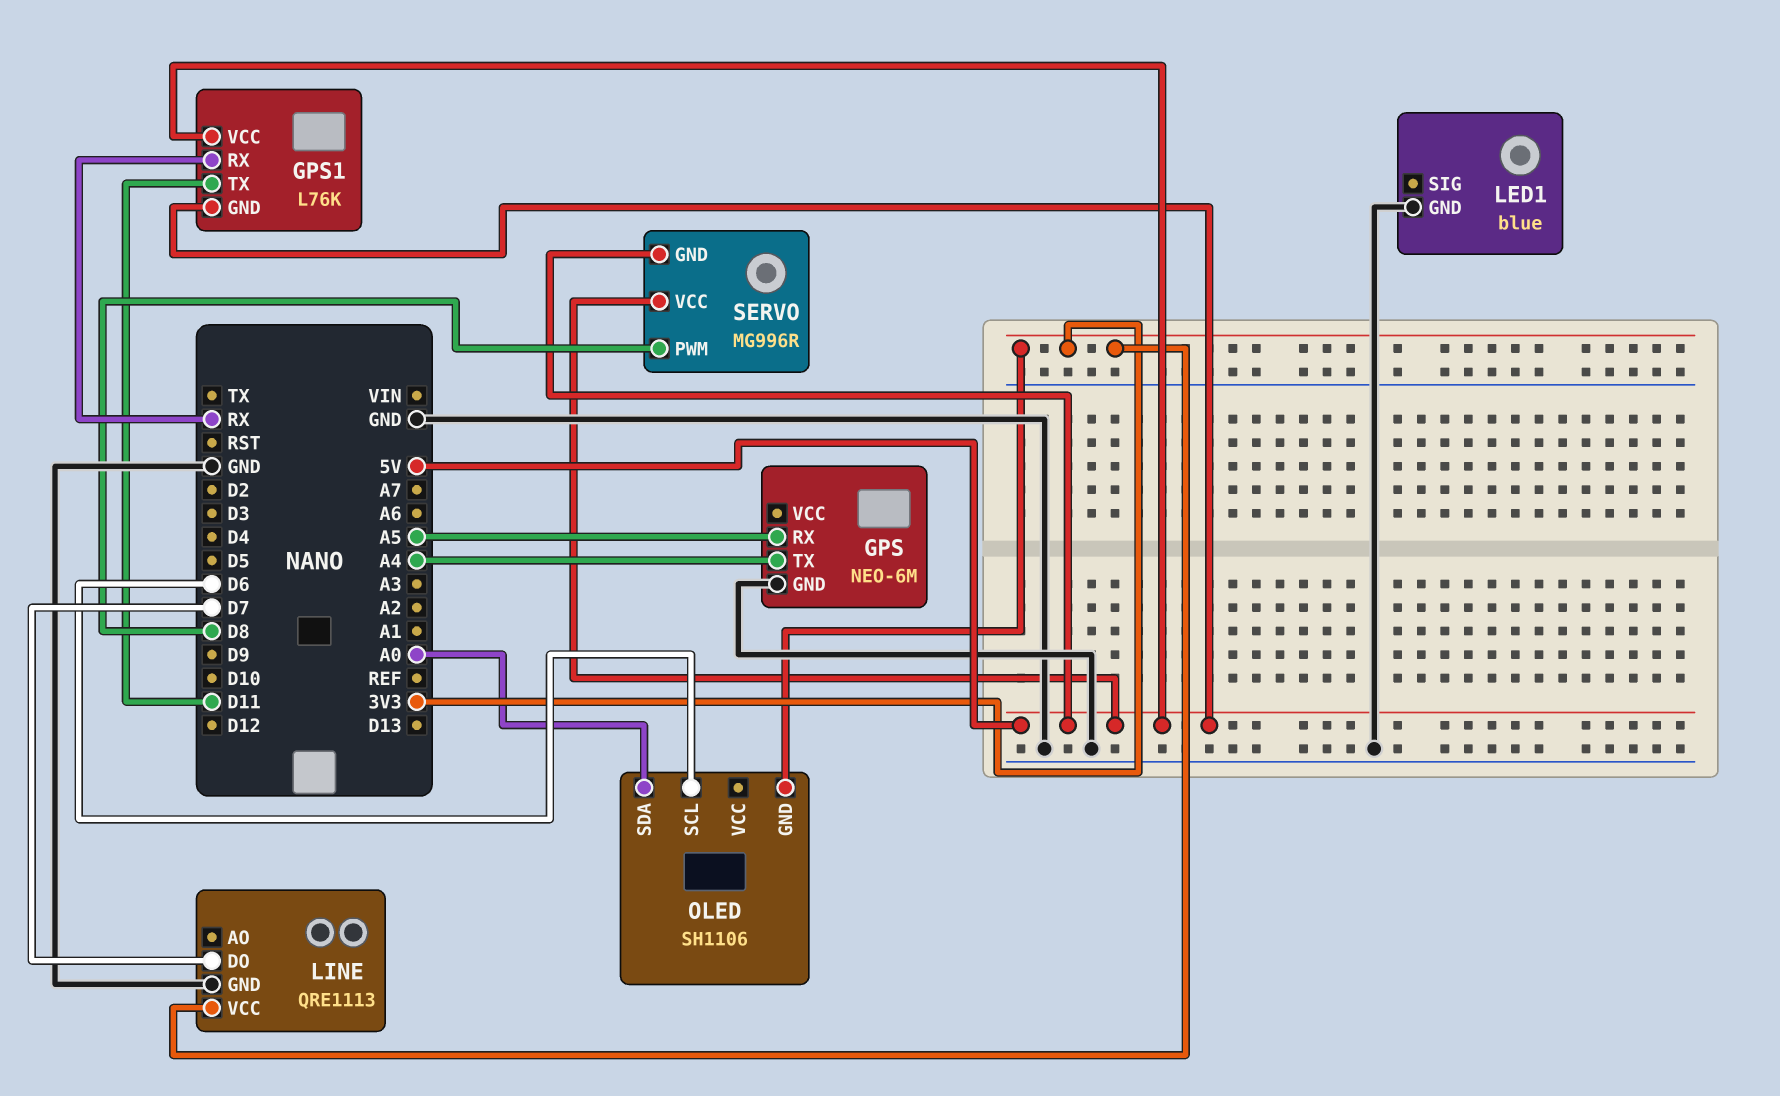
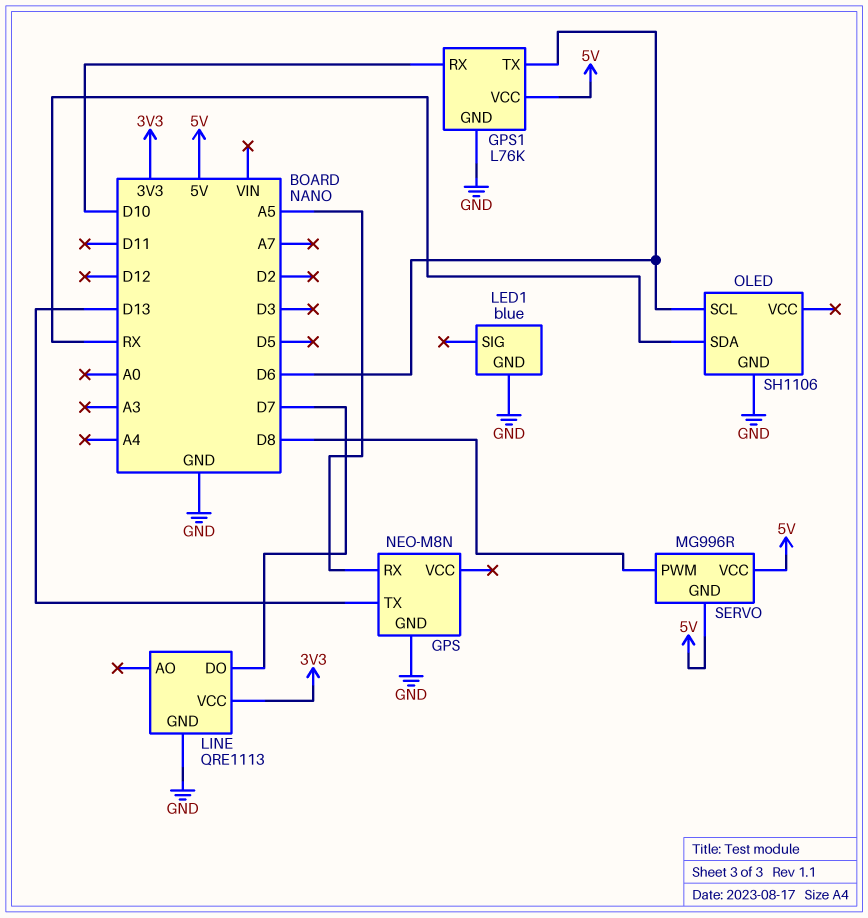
GPS: NEO-6M -> NEO-M8N
GPS pin TX: A4 -> D13
GPS1 pin GND: 5V -> GND
GPS1 pin RX: RX -> D10
GPS1 pin TX: D11 -> D6
OLED pin GND: 3V3 -> GND
OLED pin SDA: A0 -> RX

